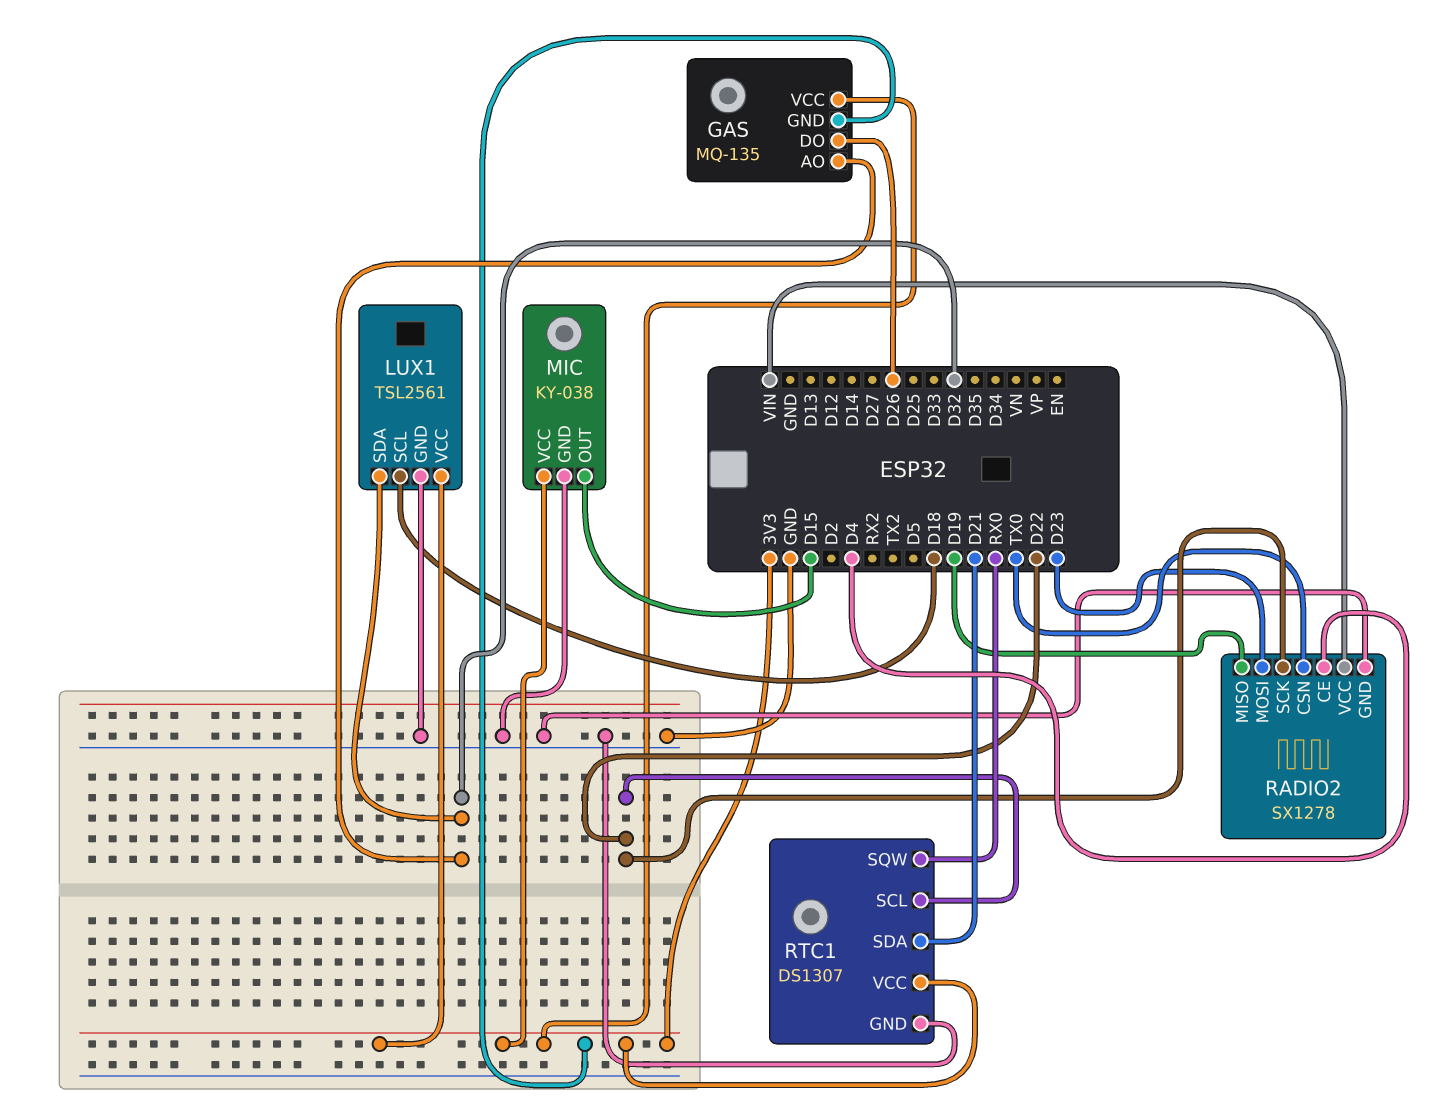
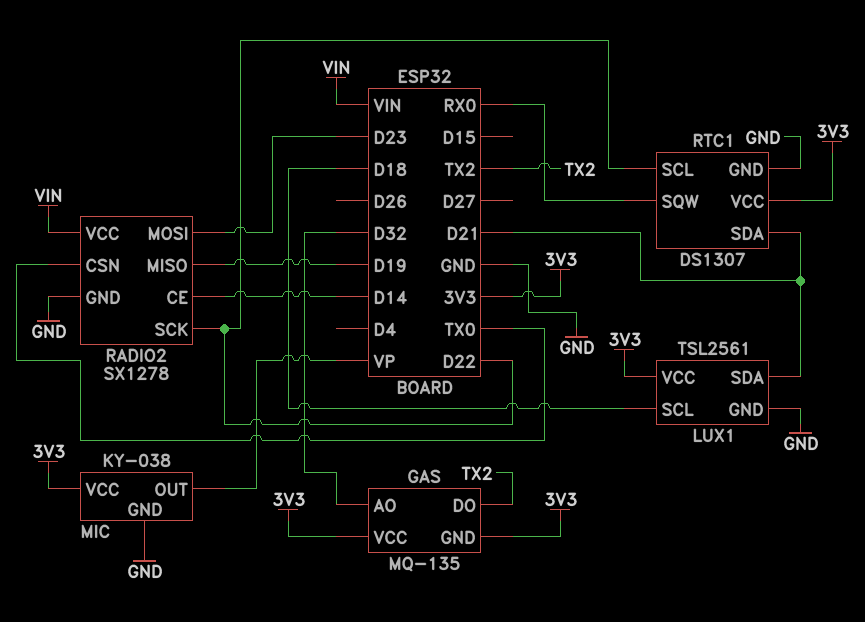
GAS pin DO: D26 -> TX2
LUX1 pin SDA: D32 -> D21
MIC pin OUT: D15 -> VP
RADIO2 pin CE: D4 -> D14

